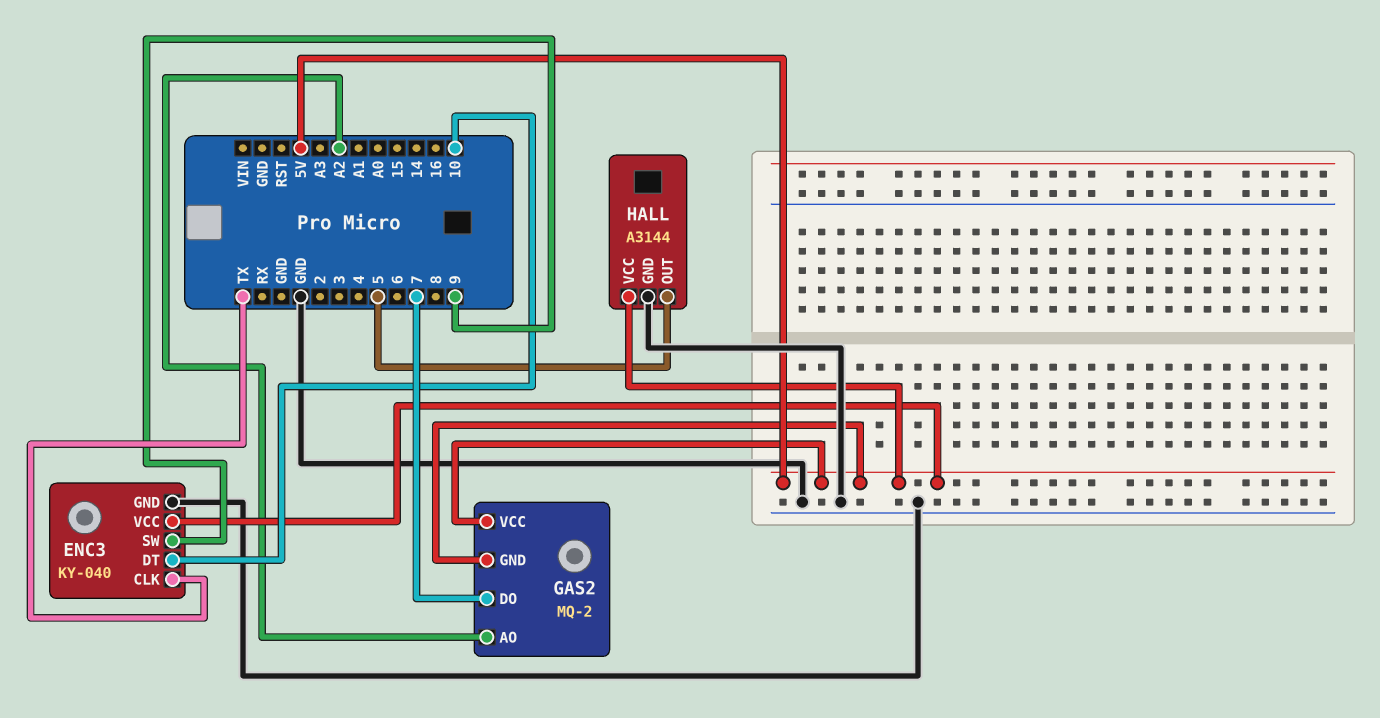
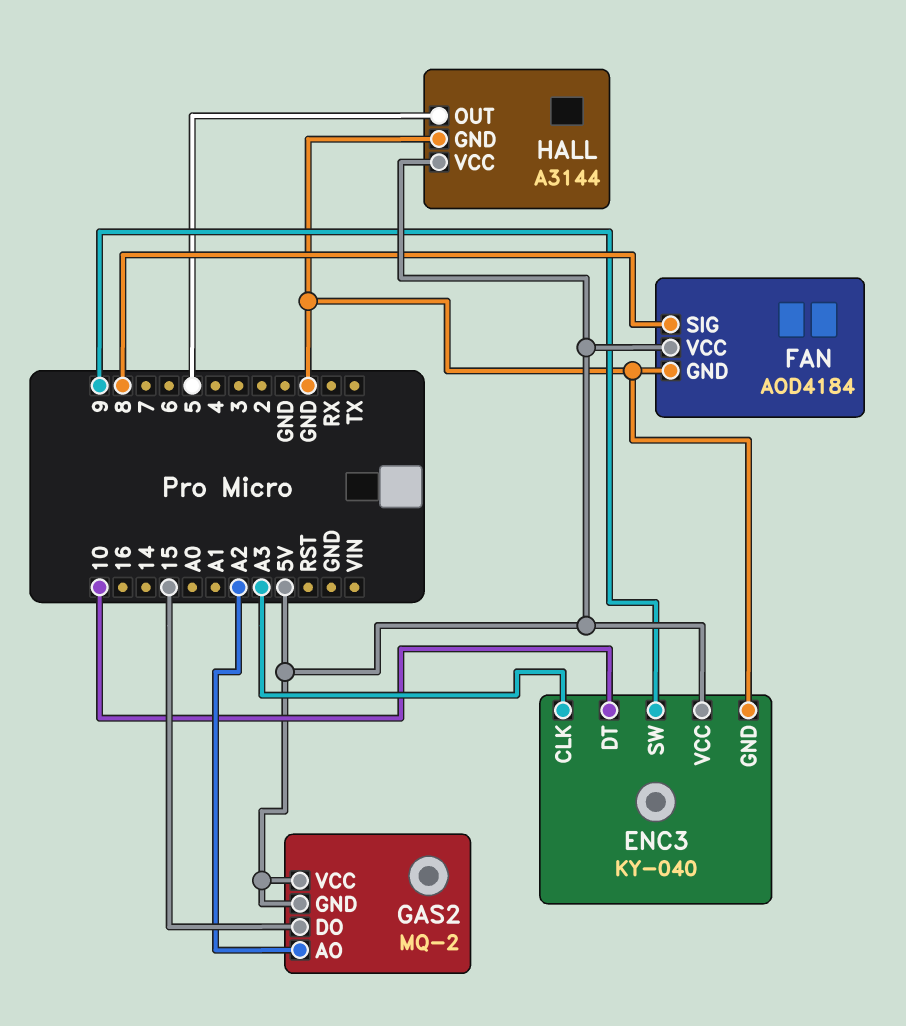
ENC3 pin CLK: TX -> A3
FAN: none -> AOD4184
FAN pin GND: none -> GND
FAN pin SIG: none -> 8
FAN pin VCC: none -> 5V
GAS2 pin DO: 7 -> 15

